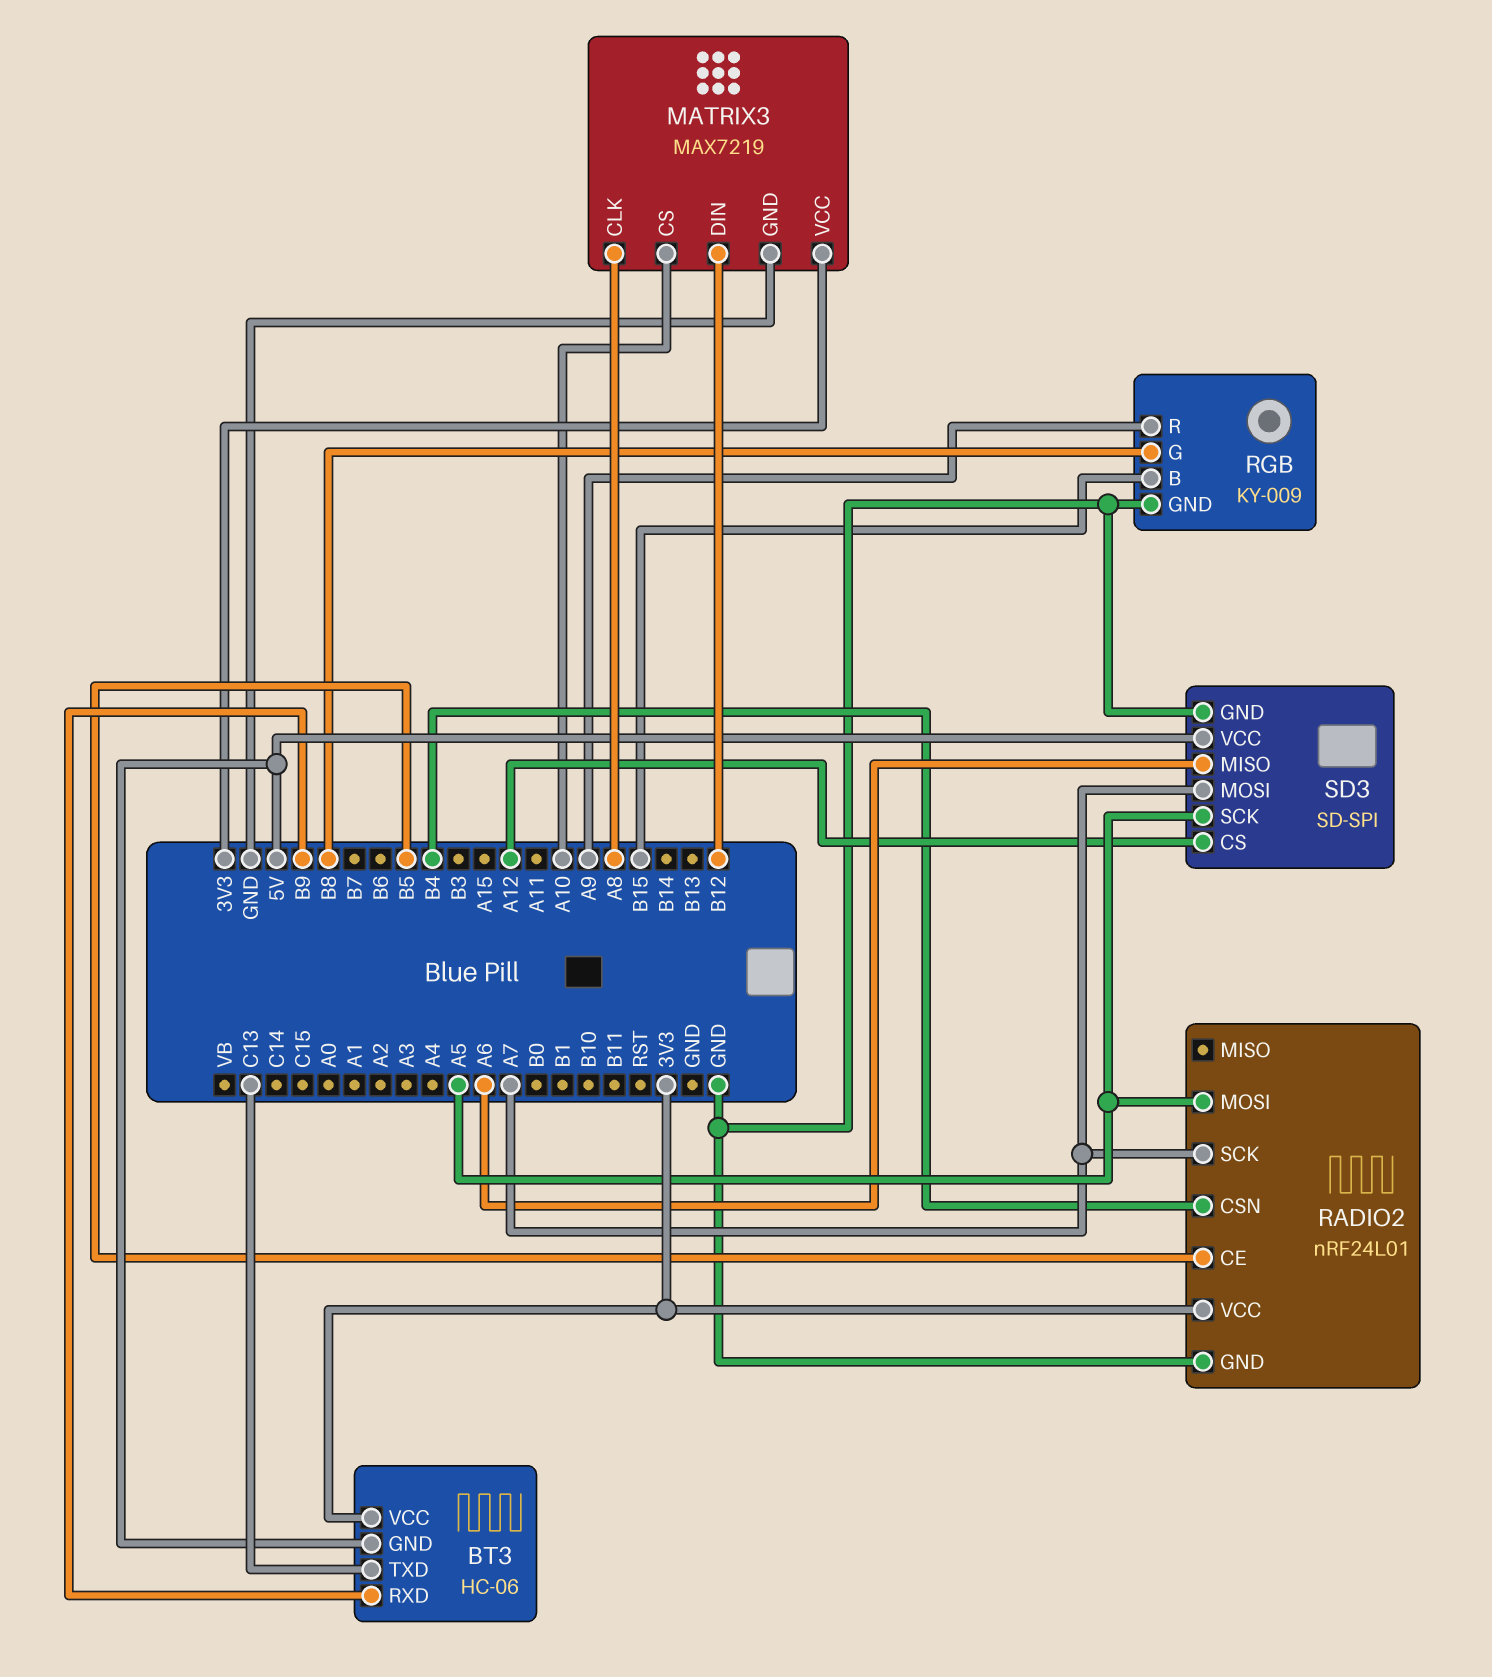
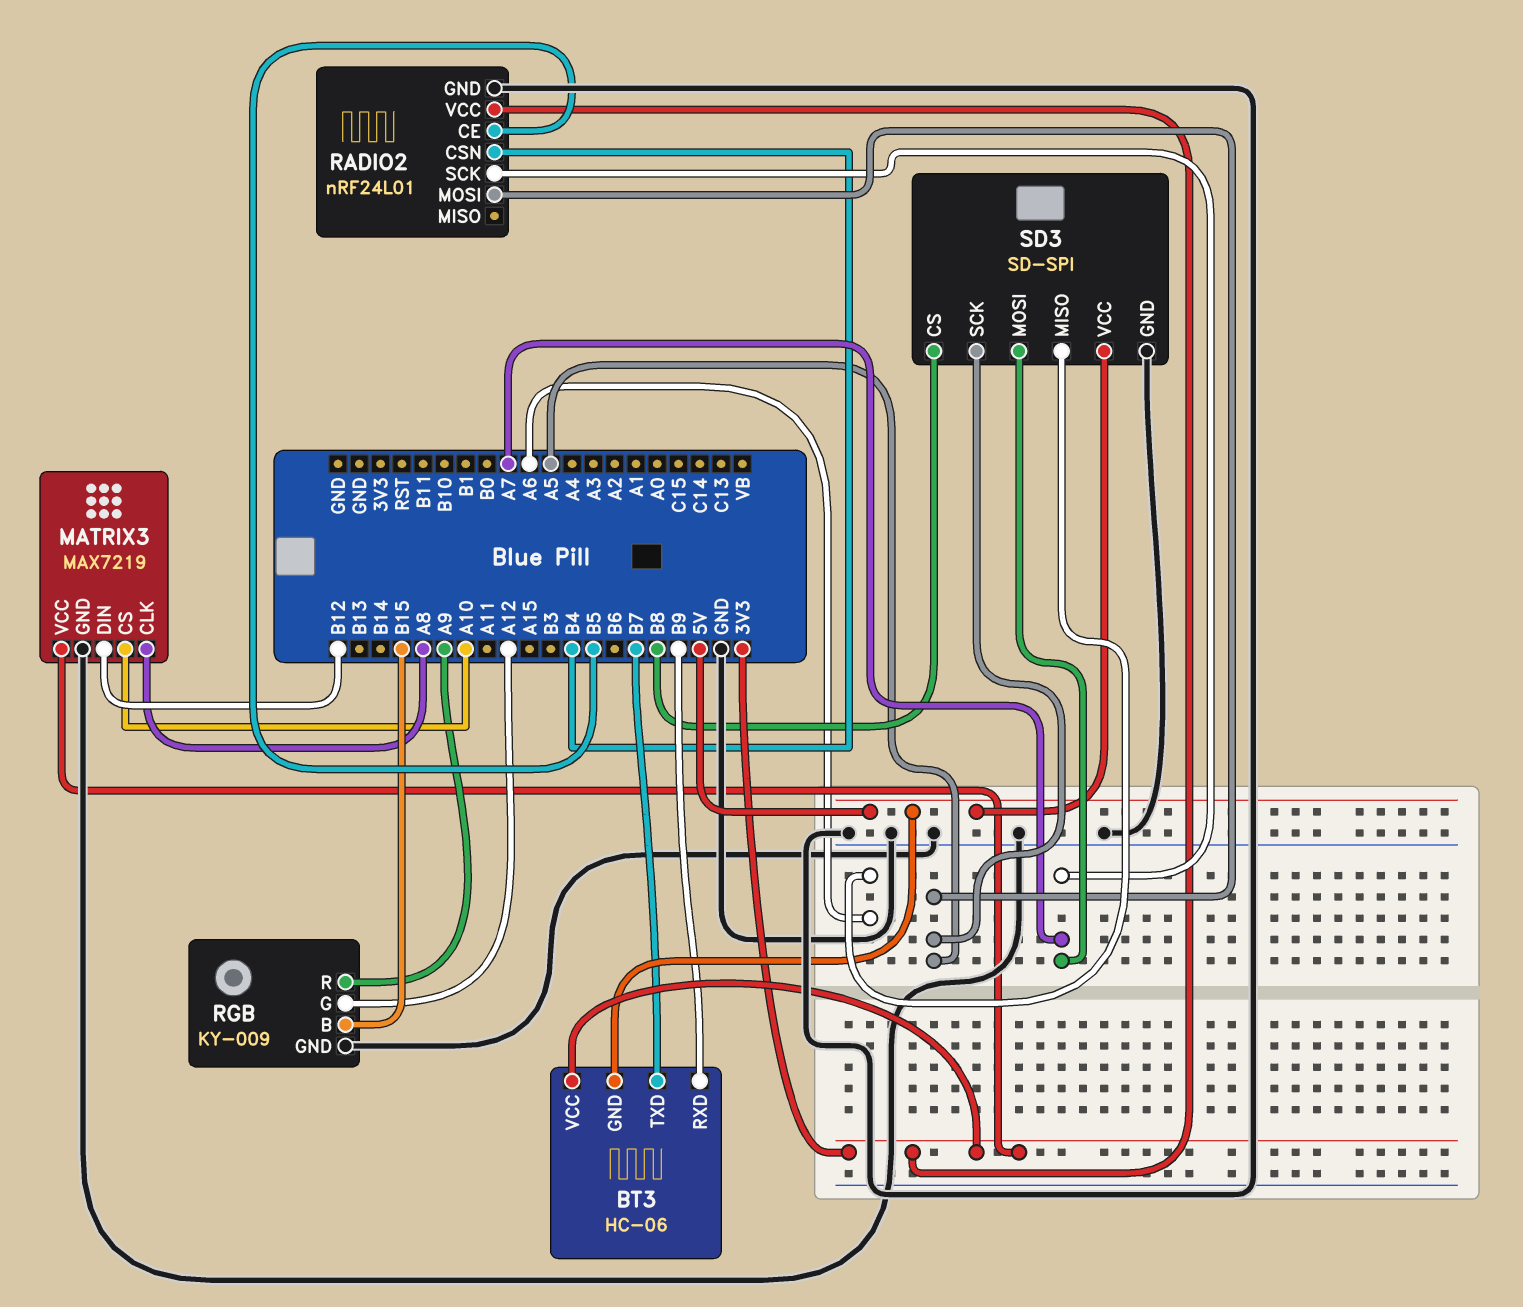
BT3 pin TXD: C13 -> B7
RGB pin G: B8 -> A12
SD3 pin CS: A12 -> B8

